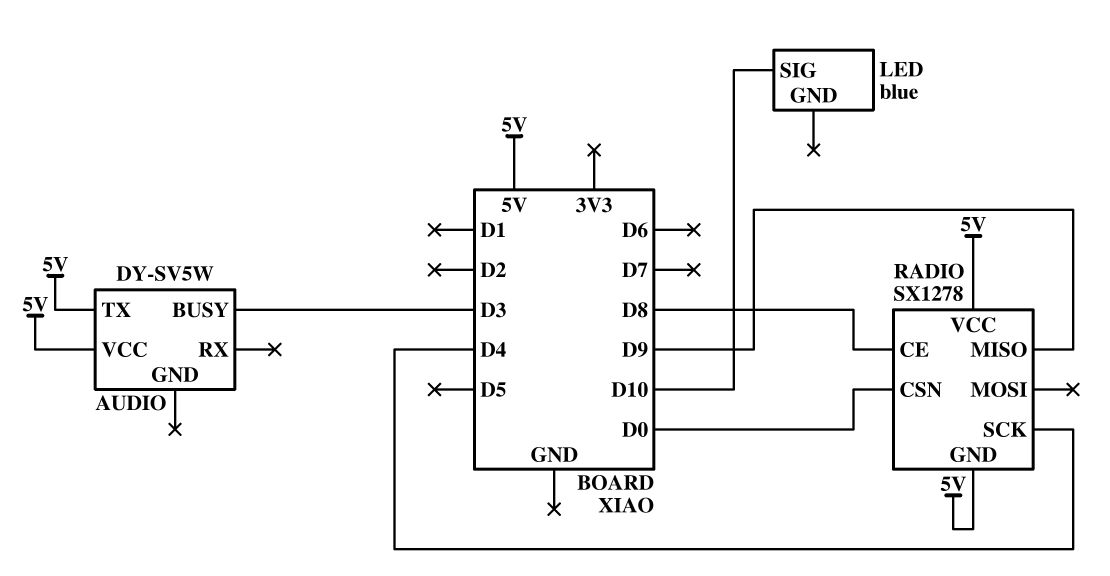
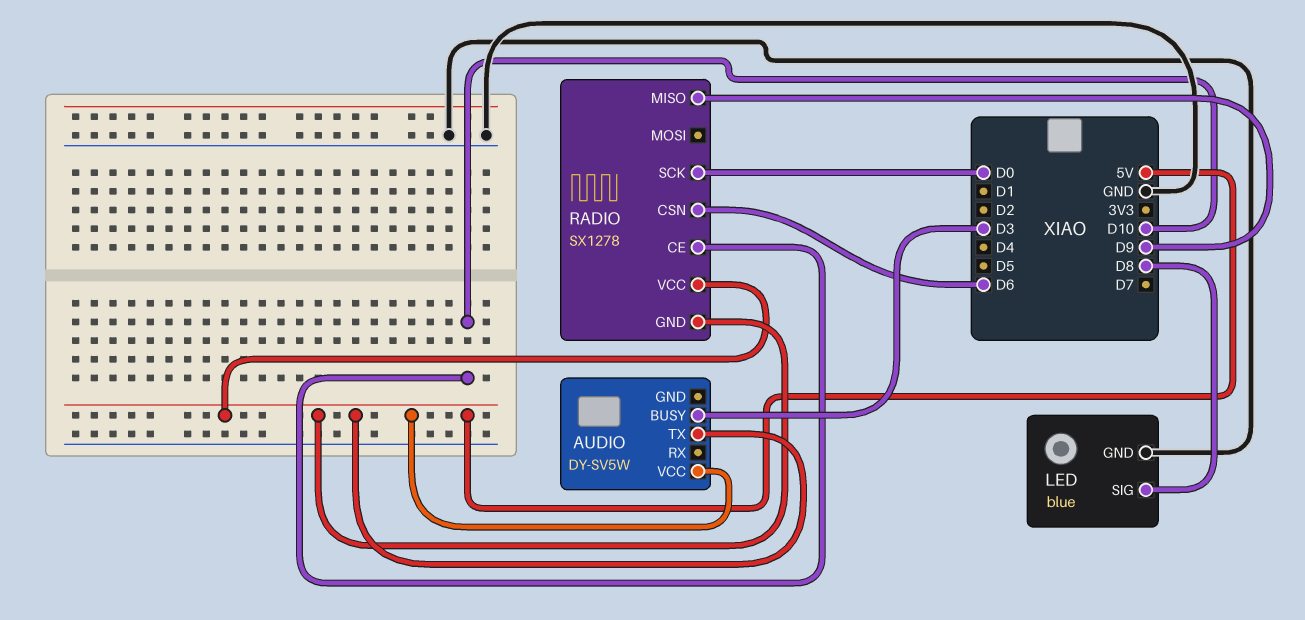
LED pin GND: none -> GND
LED pin SIG: D10 -> D8
RADIO pin CE: D8 -> D10
RADIO pin CSN: D0 -> D6
RADIO pin SCK: D4 -> D0

